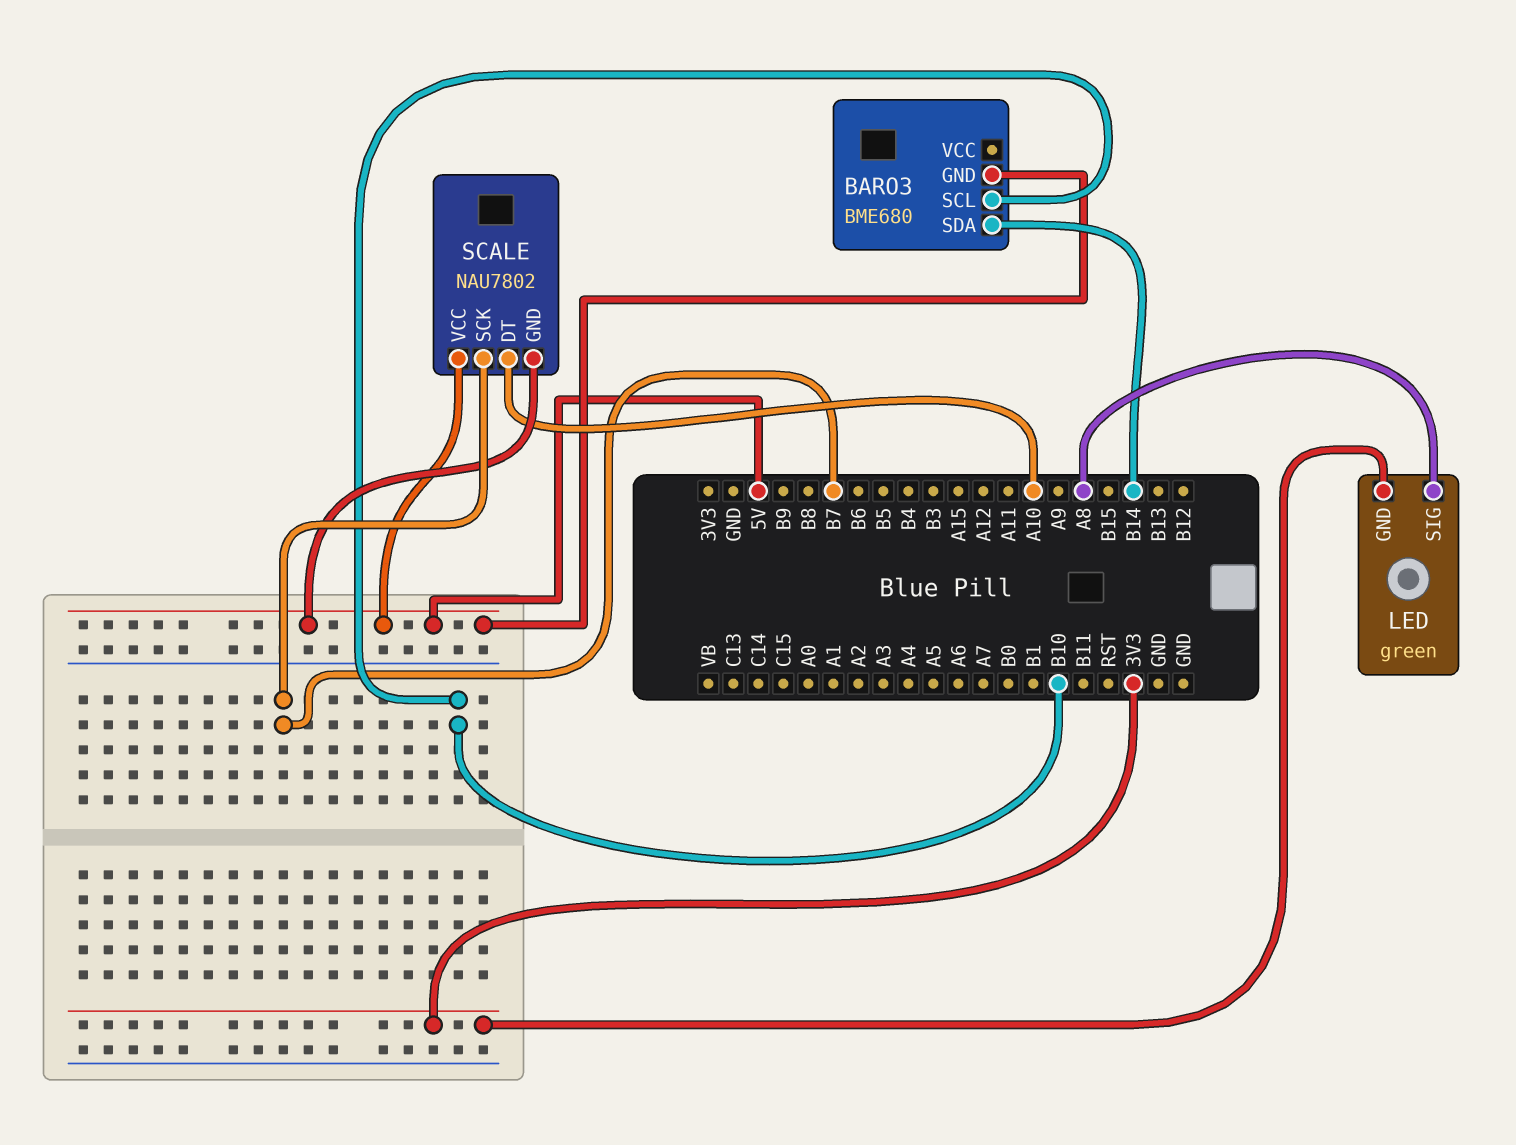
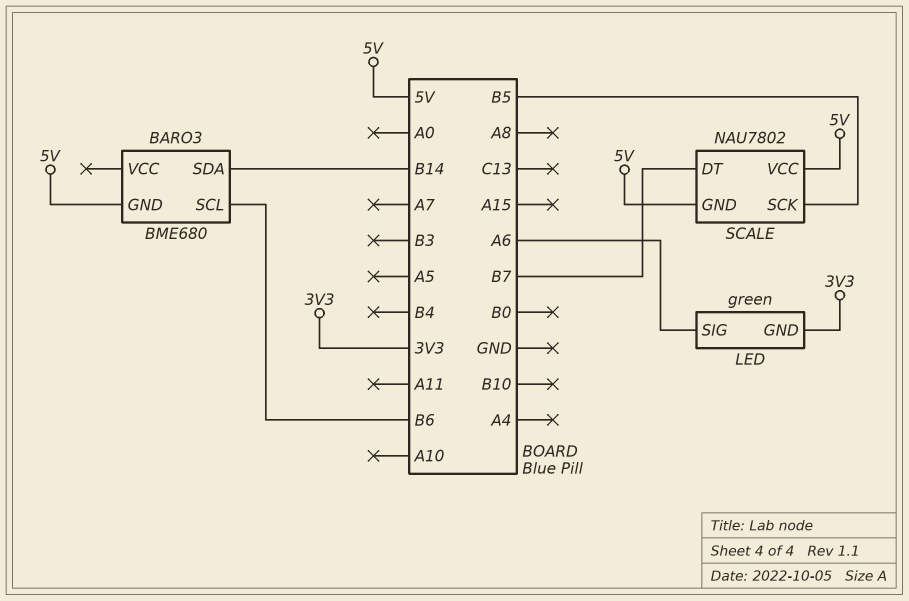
BARO3 pin SCL: B10 -> B6
LED pin SIG: A8 -> A6
SCALE pin DT: A10 -> B7
SCALE pin SCK: B7 -> B5

